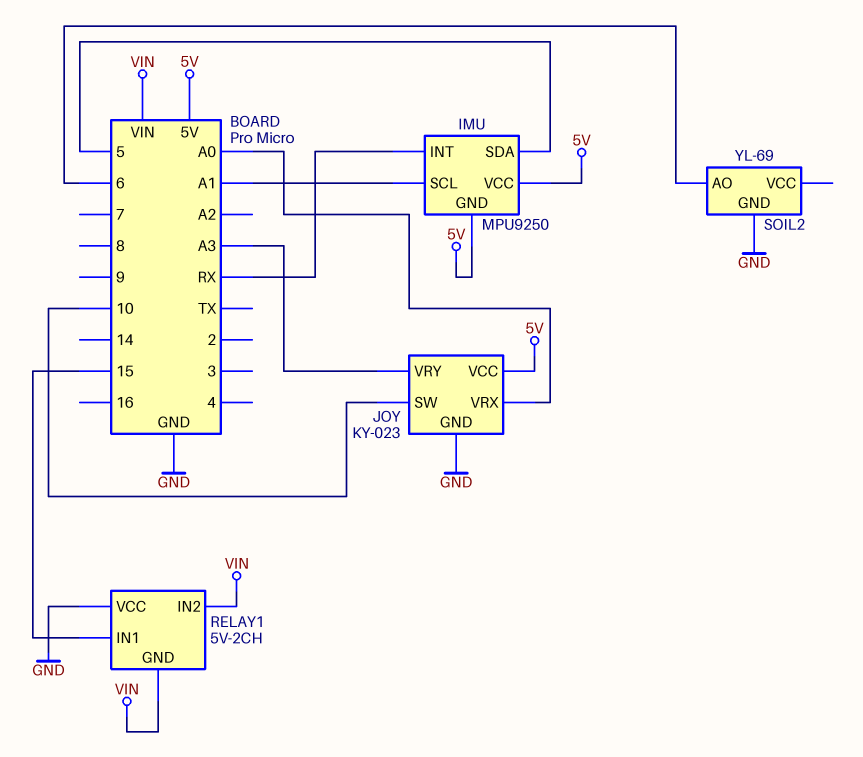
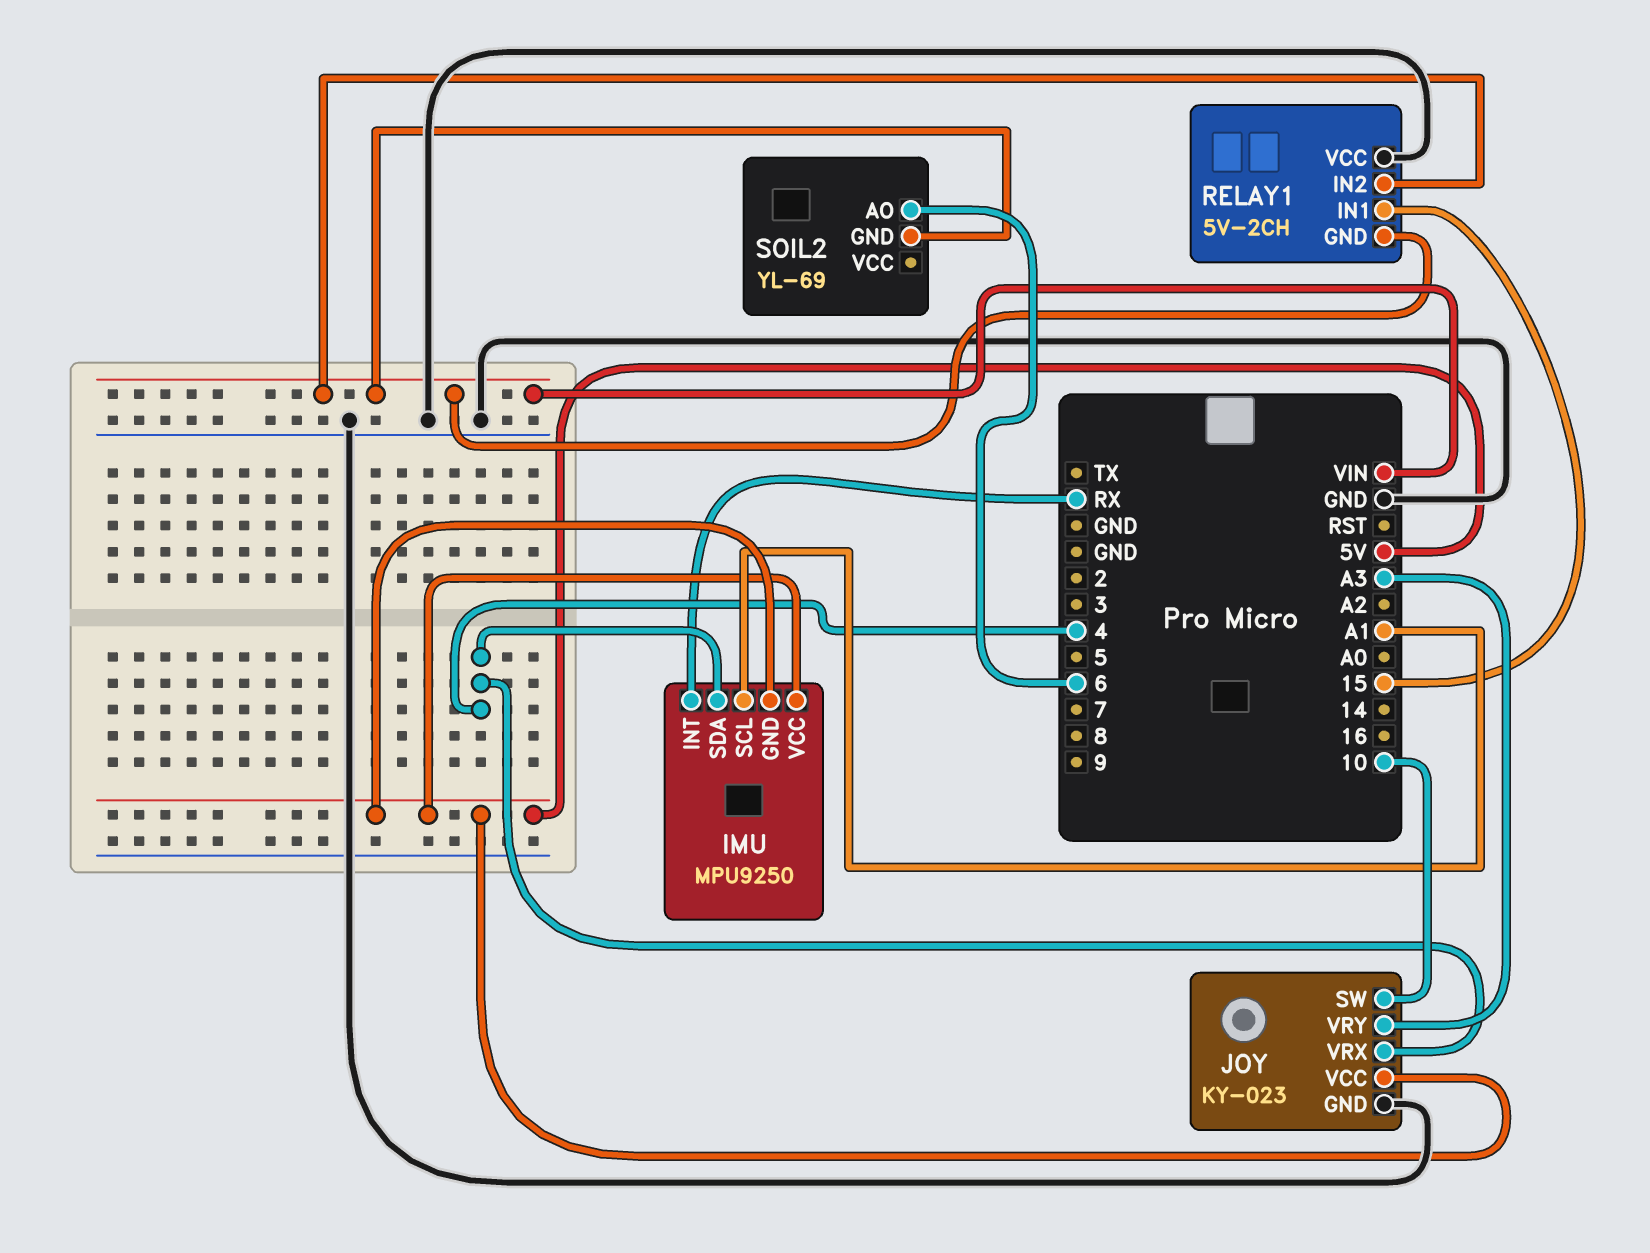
IMU pin SDA: 5 -> 4
JOY pin VRX: A0 -> 4
SOIL2 pin GND: GND -> VIN

